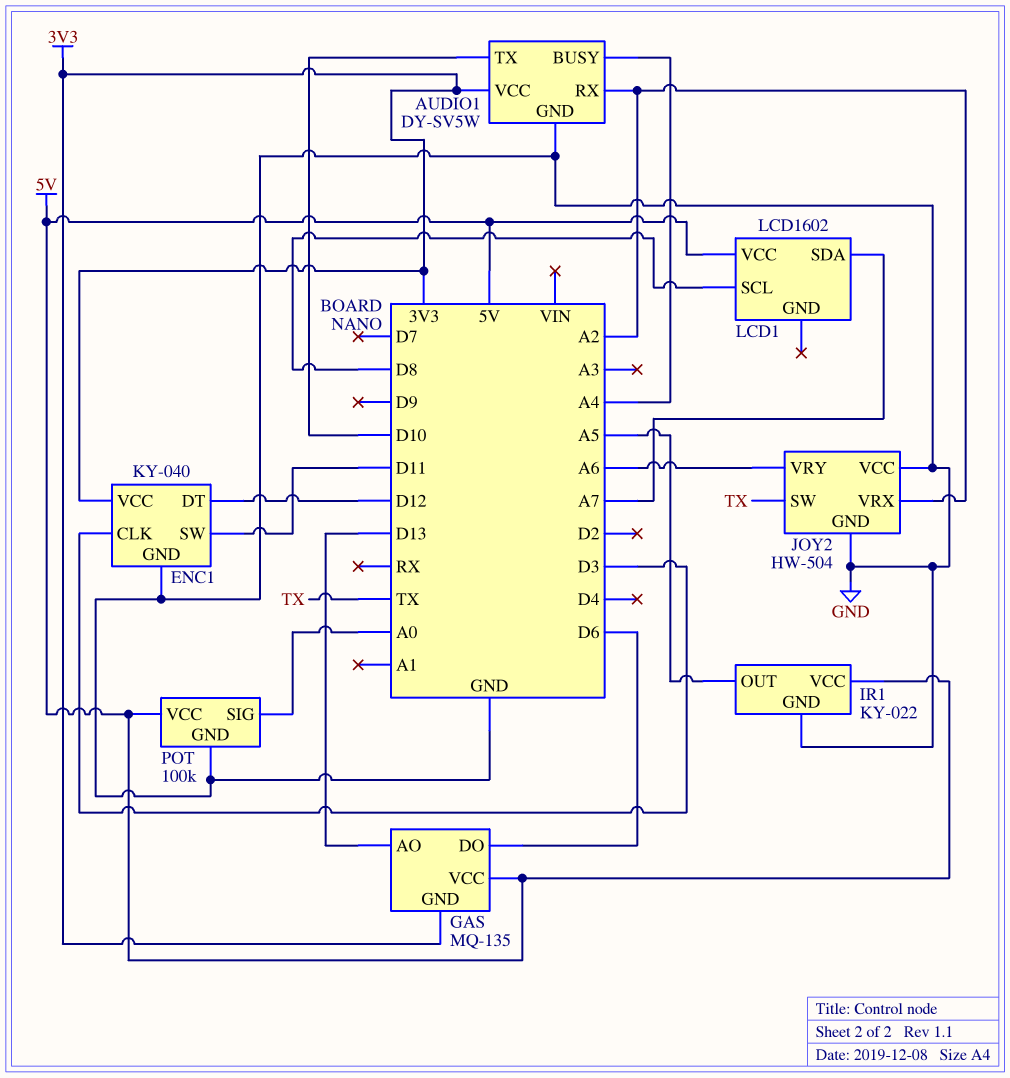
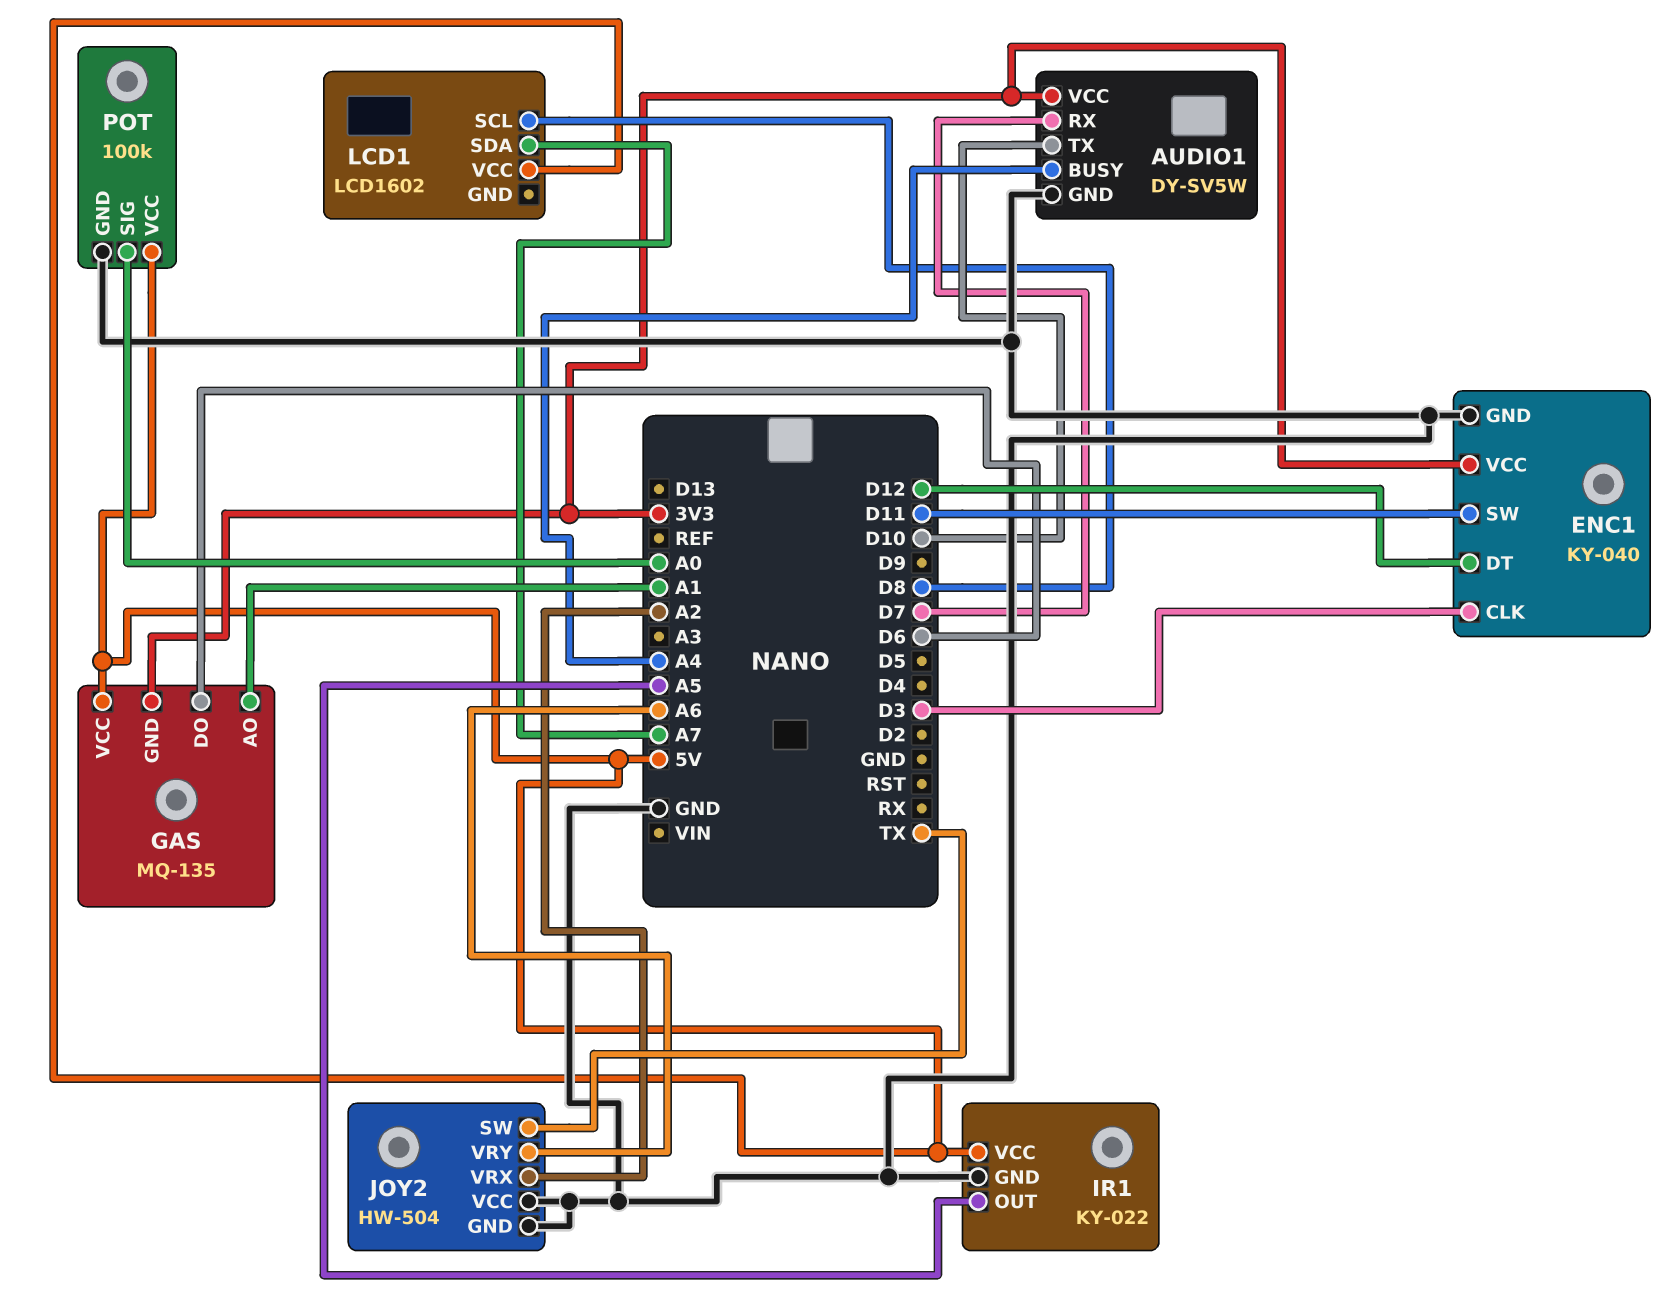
AUDIO1 pin RX: A2 -> D7
GAS pin AO: D13 -> A1

